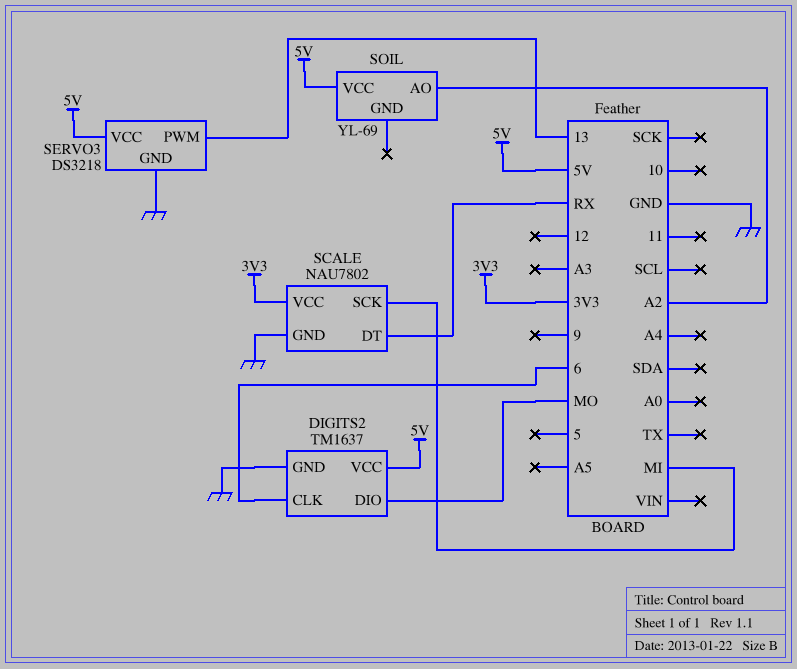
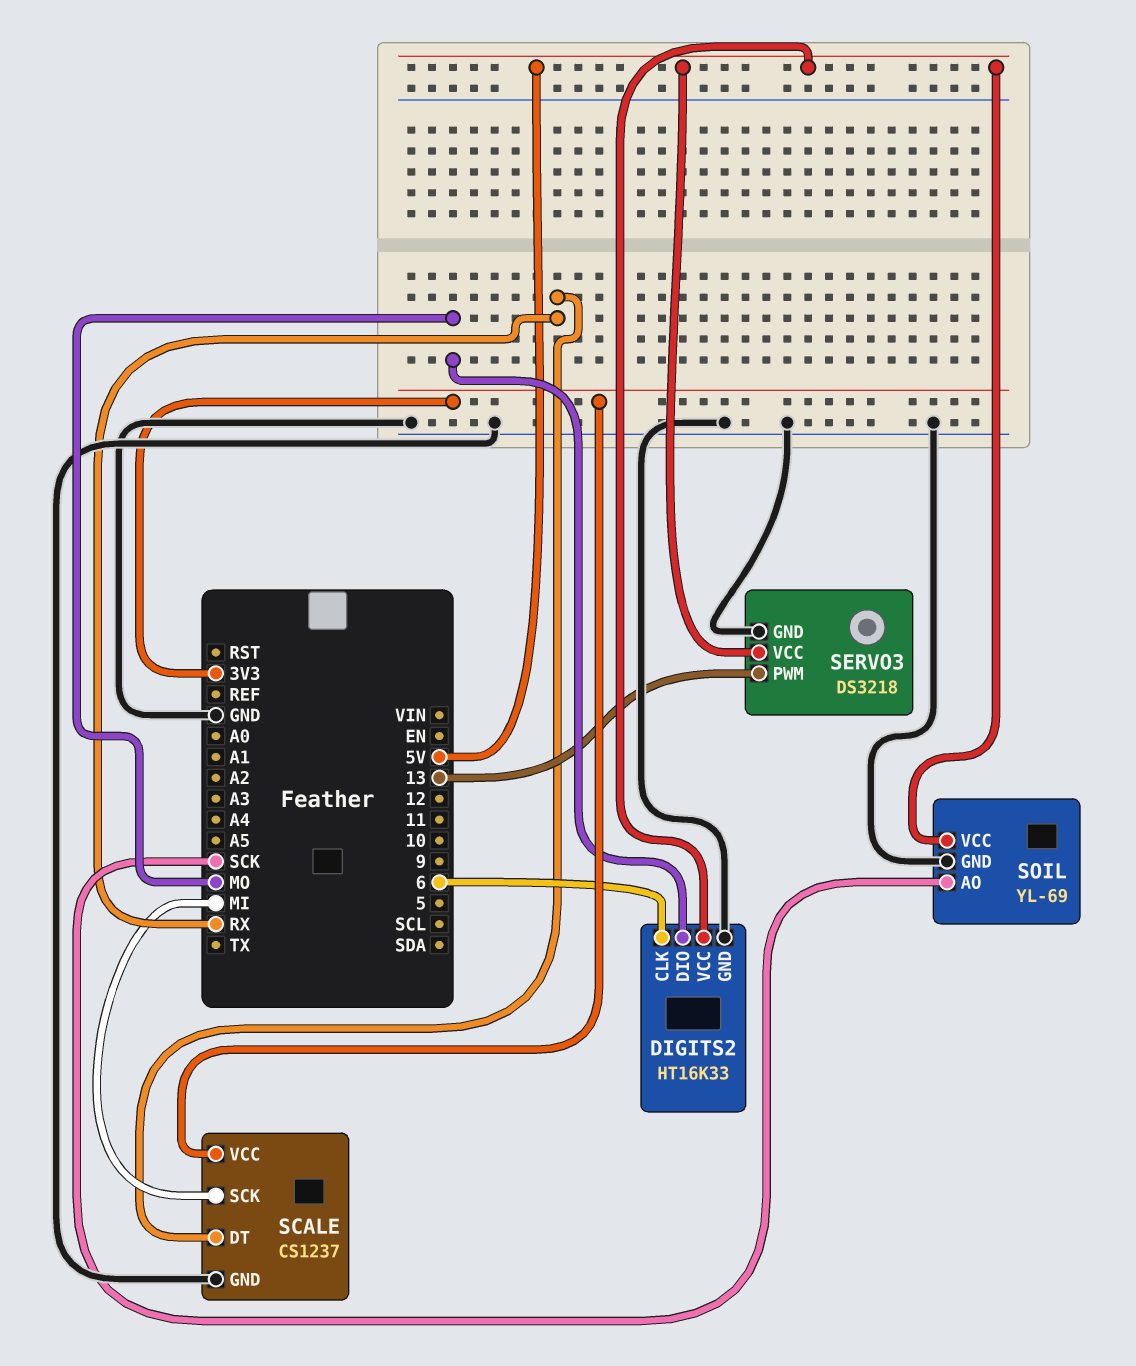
DIGITS2: TM1637 -> HT16K33
SCALE: NAU7802 -> CS1237
SOIL pin AO: A2 -> SCK
SOIL pin GND: none -> GND

